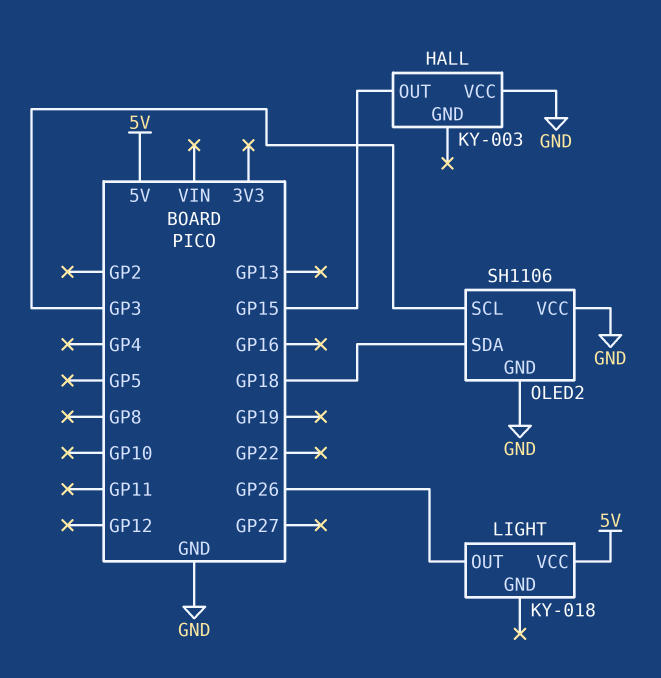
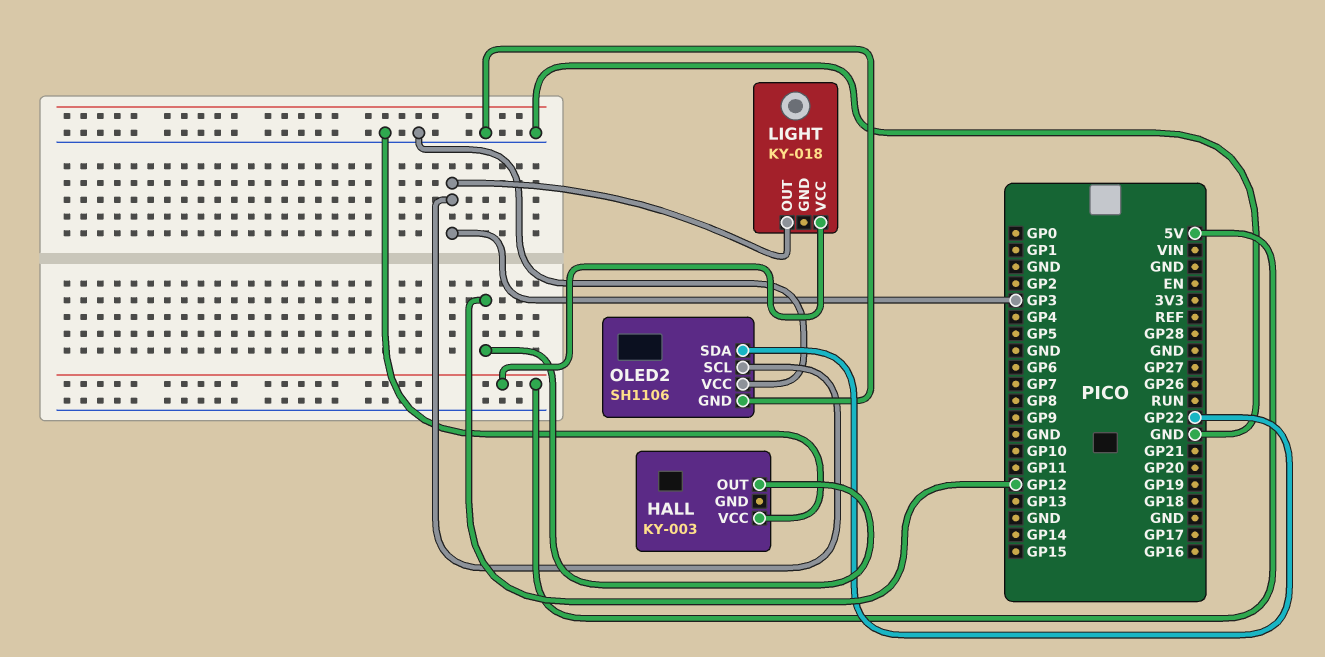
HALL pin OUT: GP15 -> GP12
LIGHT pin OUT: GP26 -> GP3
OLED2 pin SDA: GP18 -> GP22

